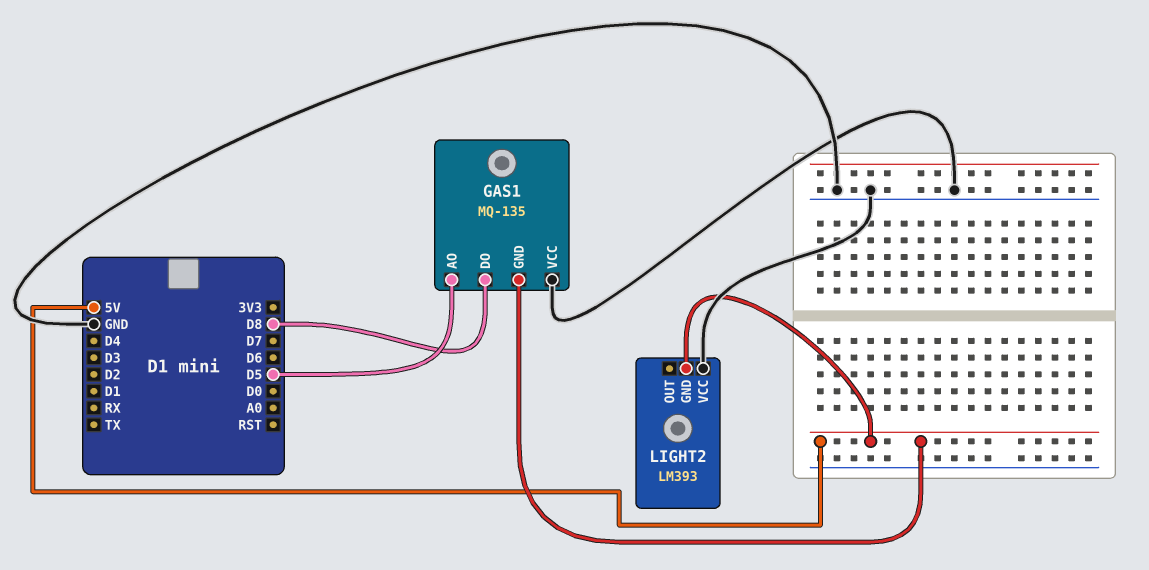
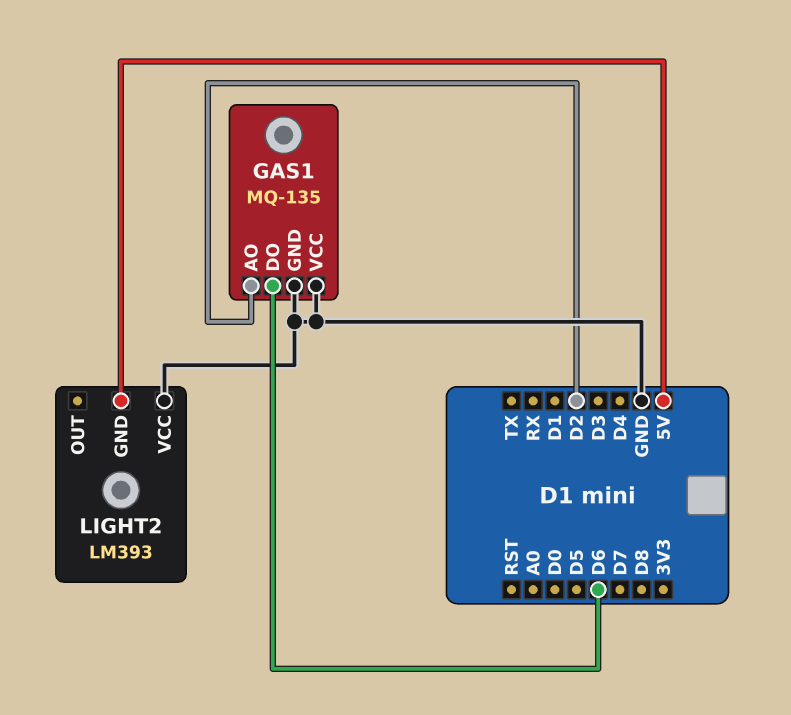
GAS1 pin AO: D5 -> D2
GAS1 pin DO: D8 -> D6
GAS1 pin GND: 5V -> GND

